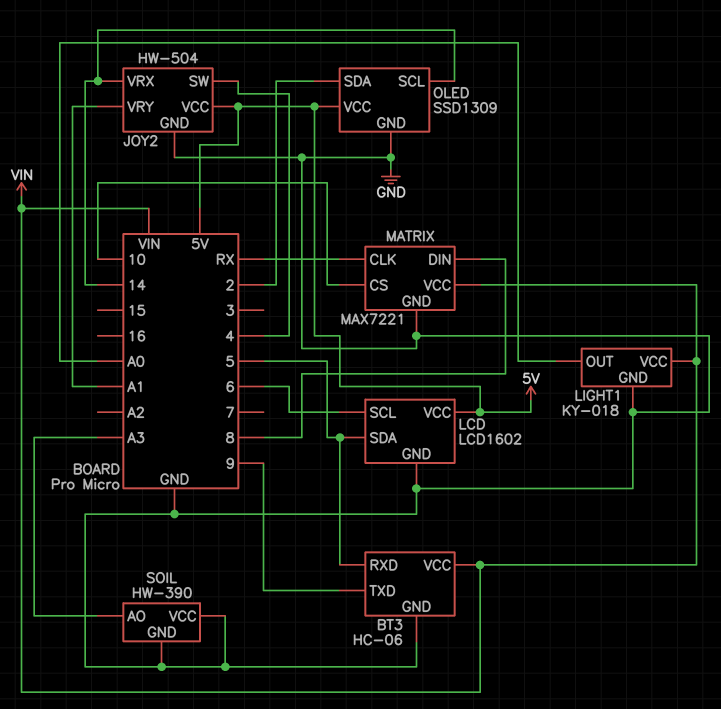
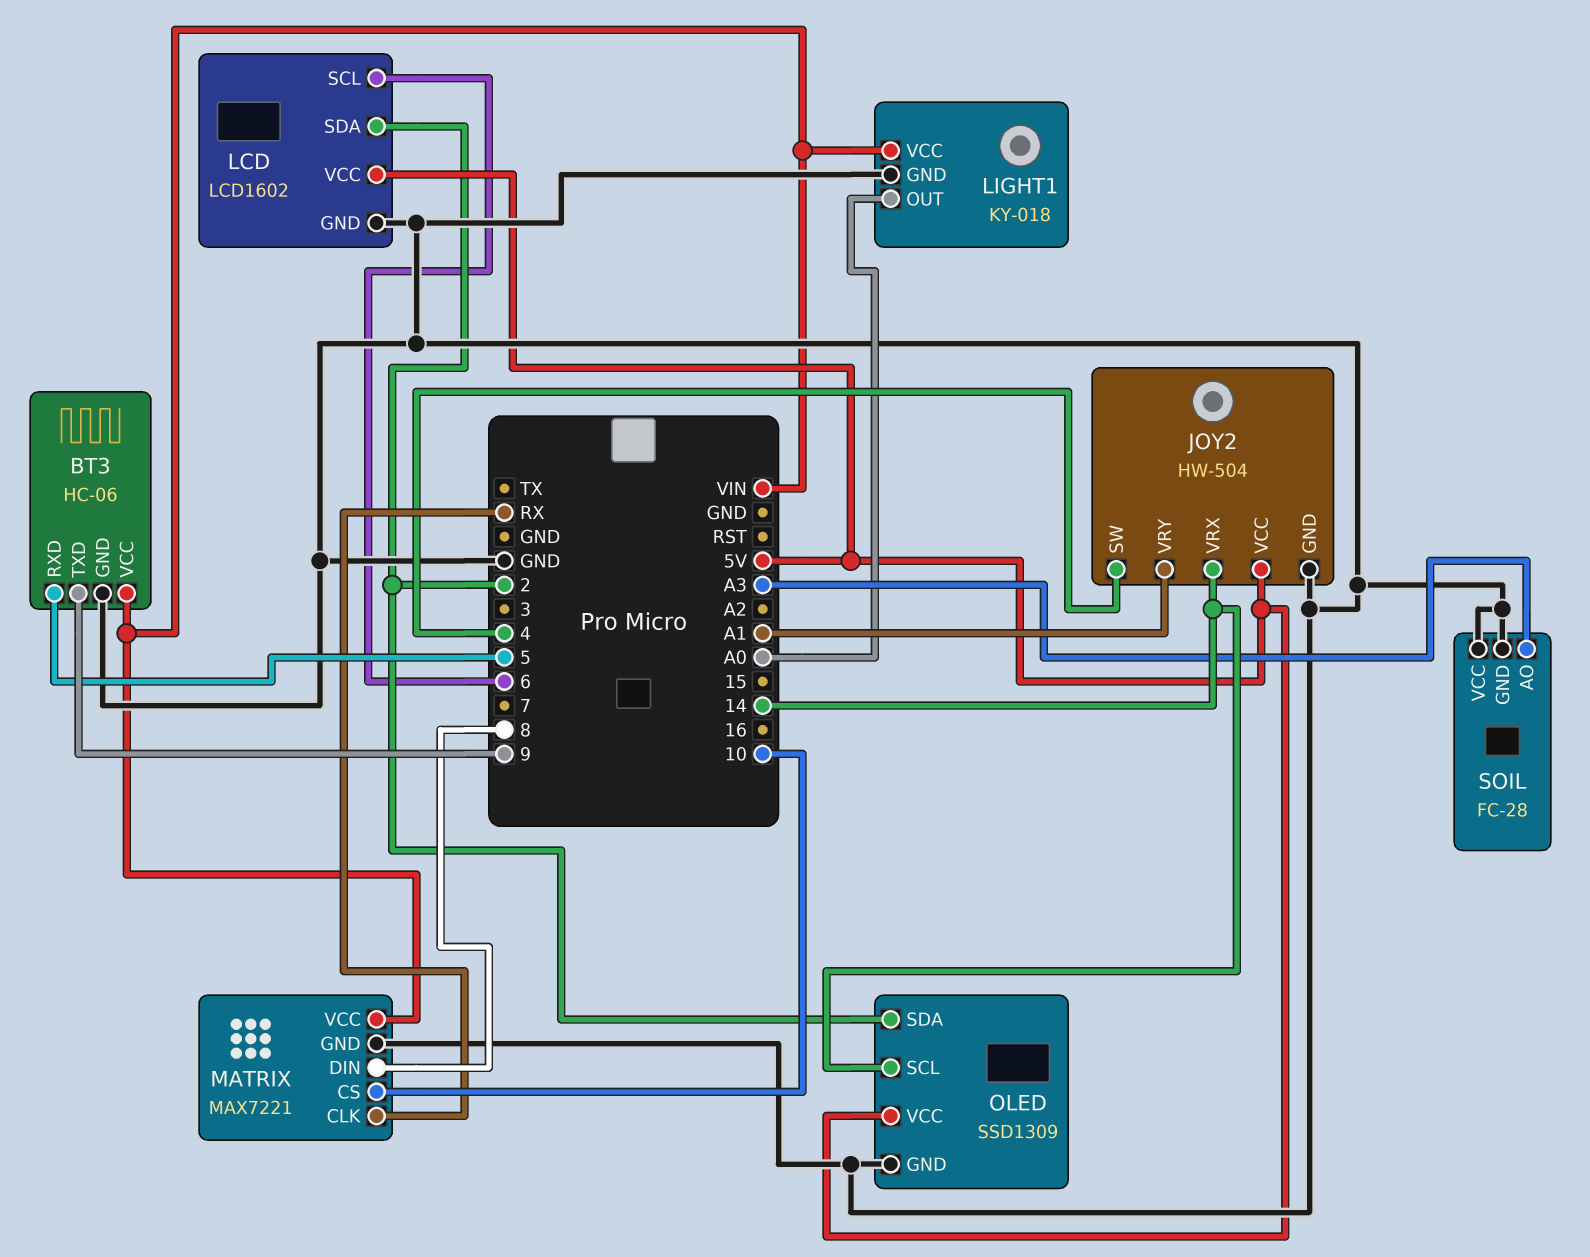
LCD pin SDA: 5 -> 2
SOIL: HW-390 -> FC-28

